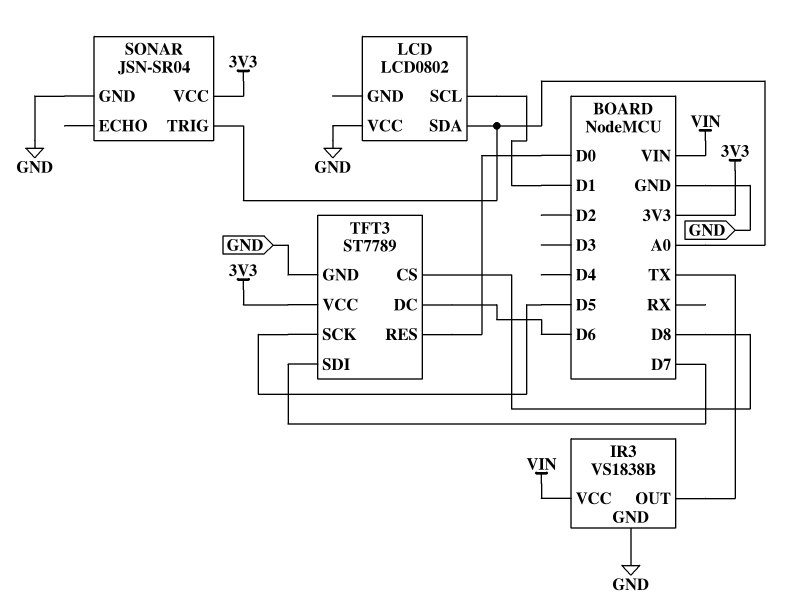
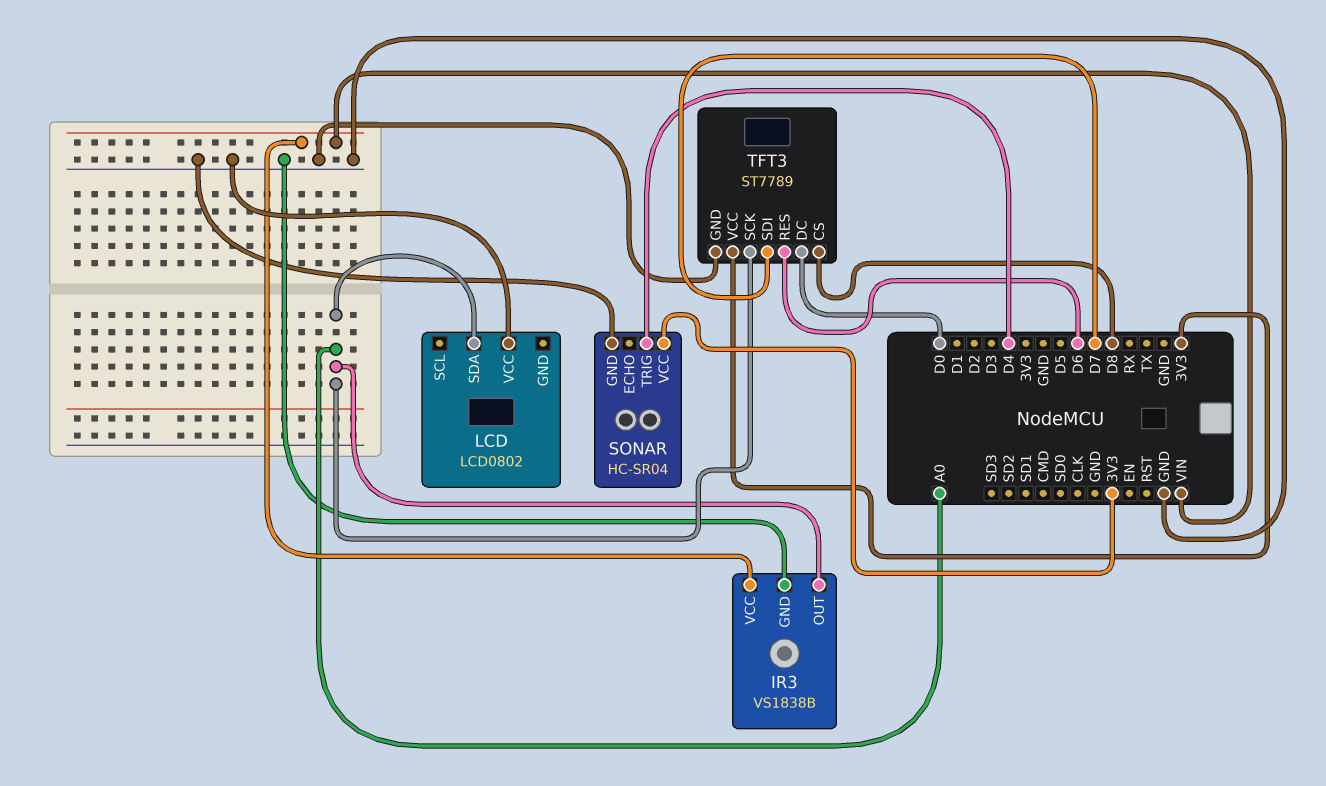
IR3 pin OUT: TX -> A0
LCD pin SCL: D1 -> none
SONAR: JSN-SR04 -> HC-SR04
SONAR pin TRIG: A0 -> D4
TFT3 pin DC: D6 -> D0
TFT3 pin RES: D0 -> D6
TFT3 pin SCK: D5 -> A0

